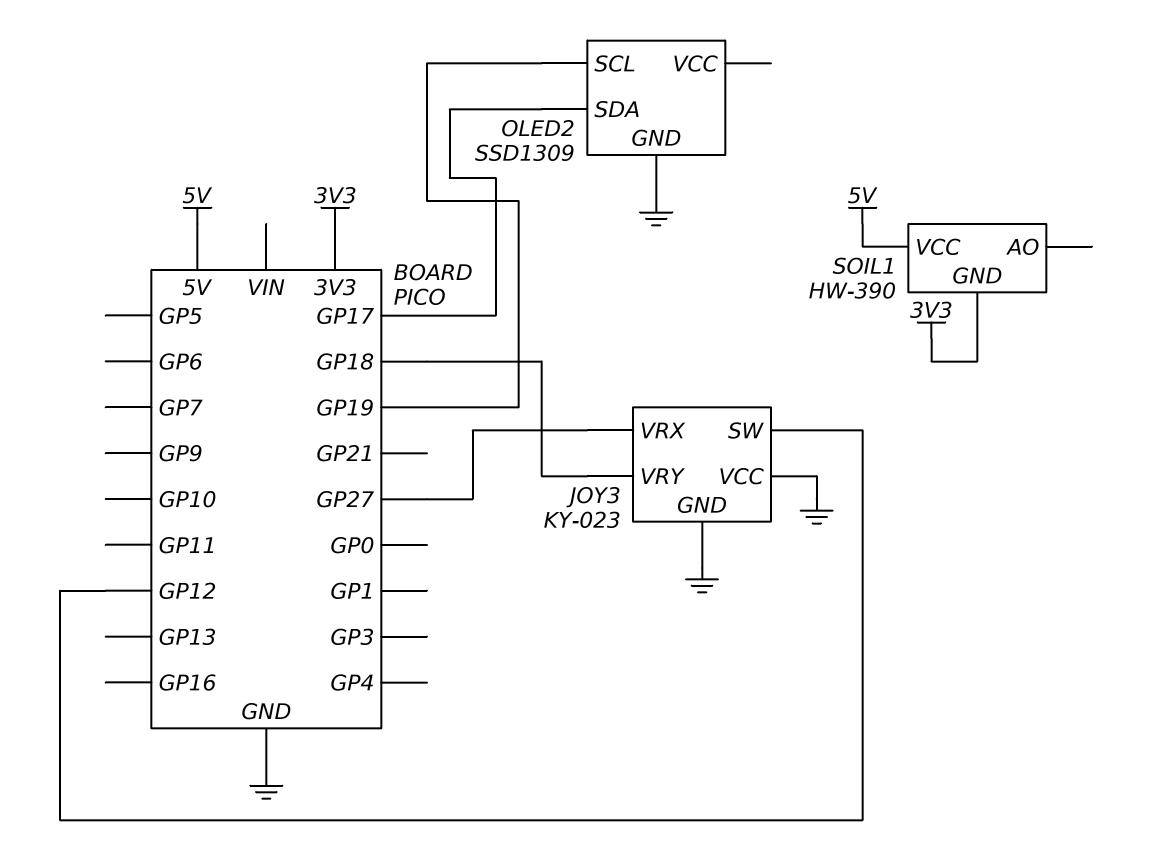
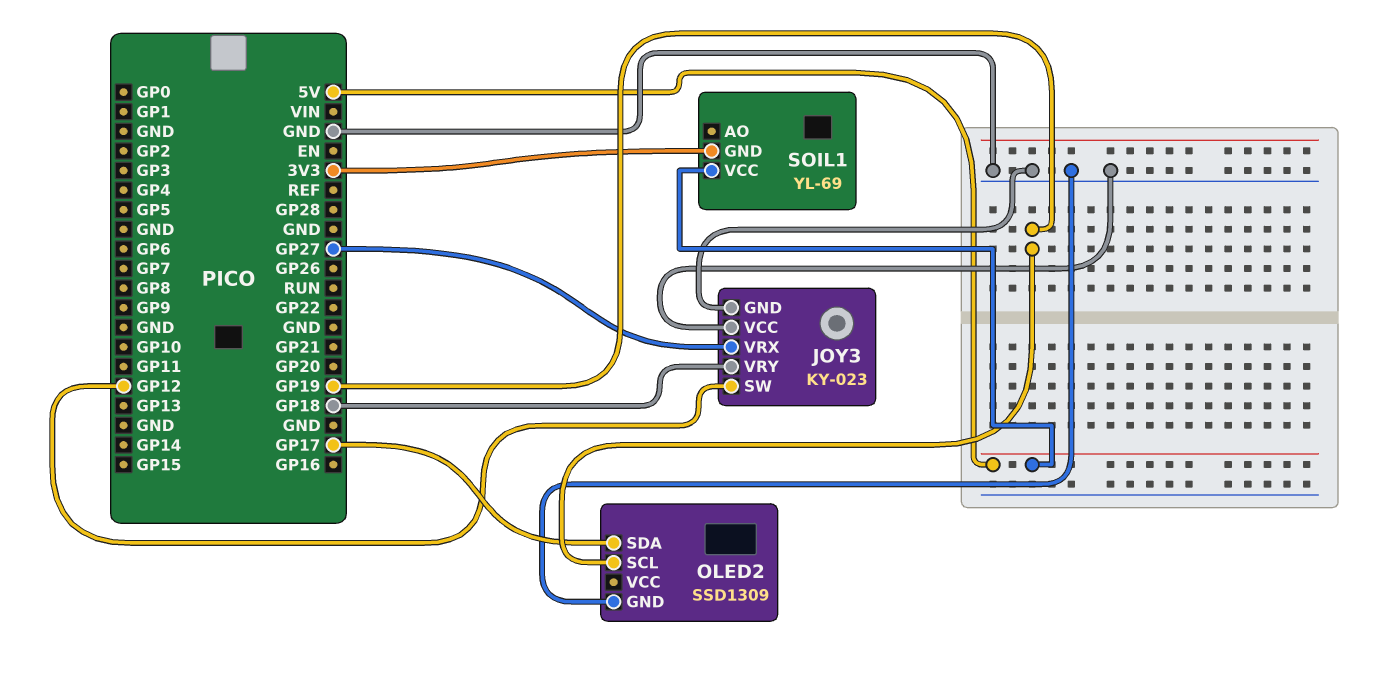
SOIL1: HW-390 -> YL-69

